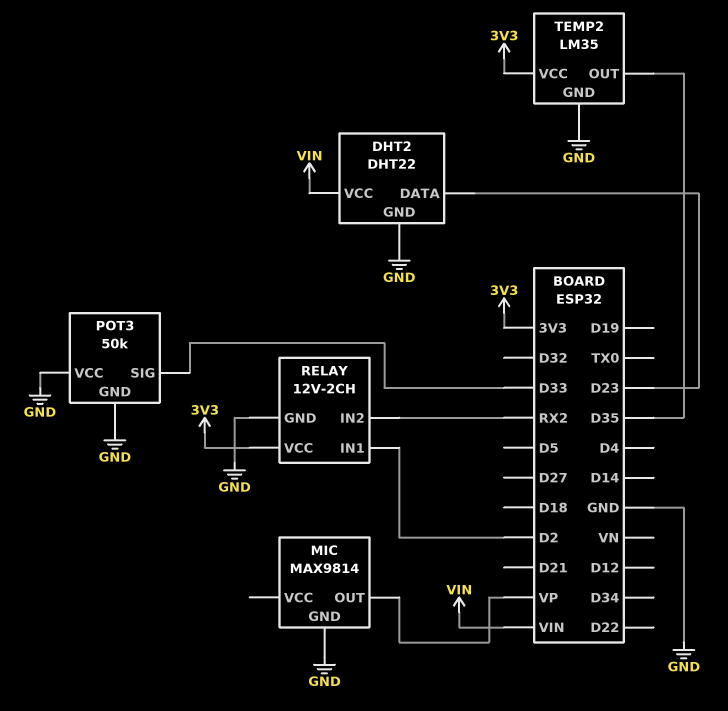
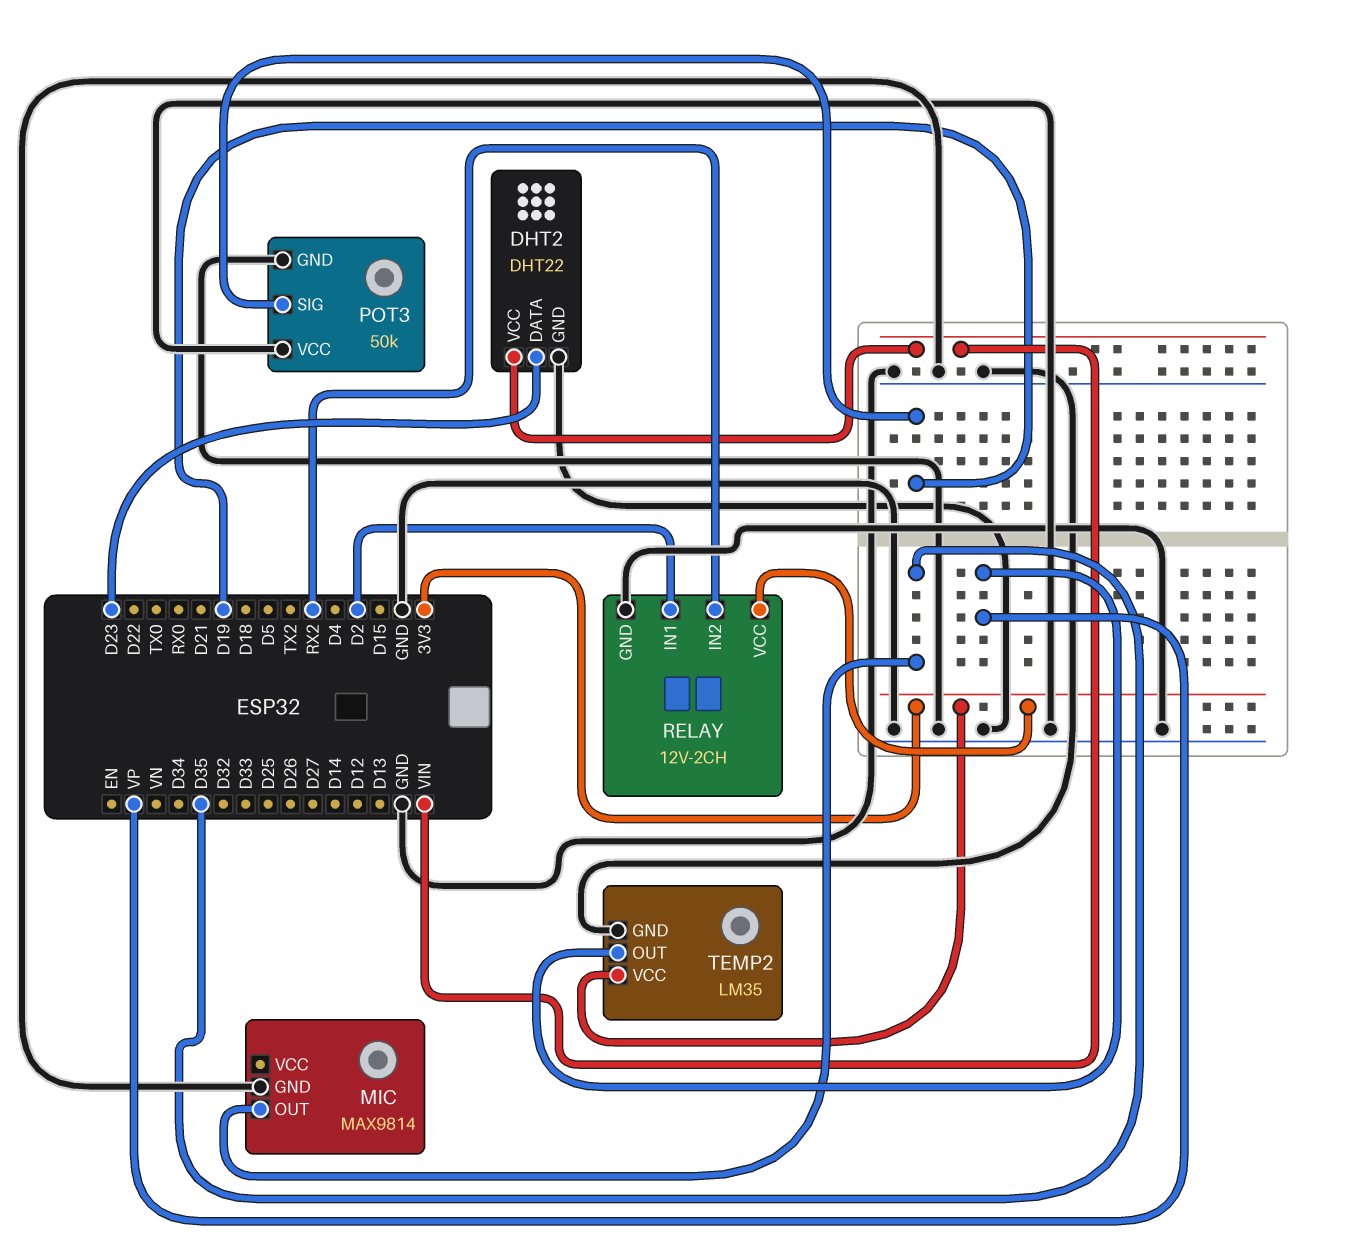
MIC pin OUT: VP -> D35
POT3 pin SIG: D33 -> D19
TEMP2 pin OUT: D35 -> VP

